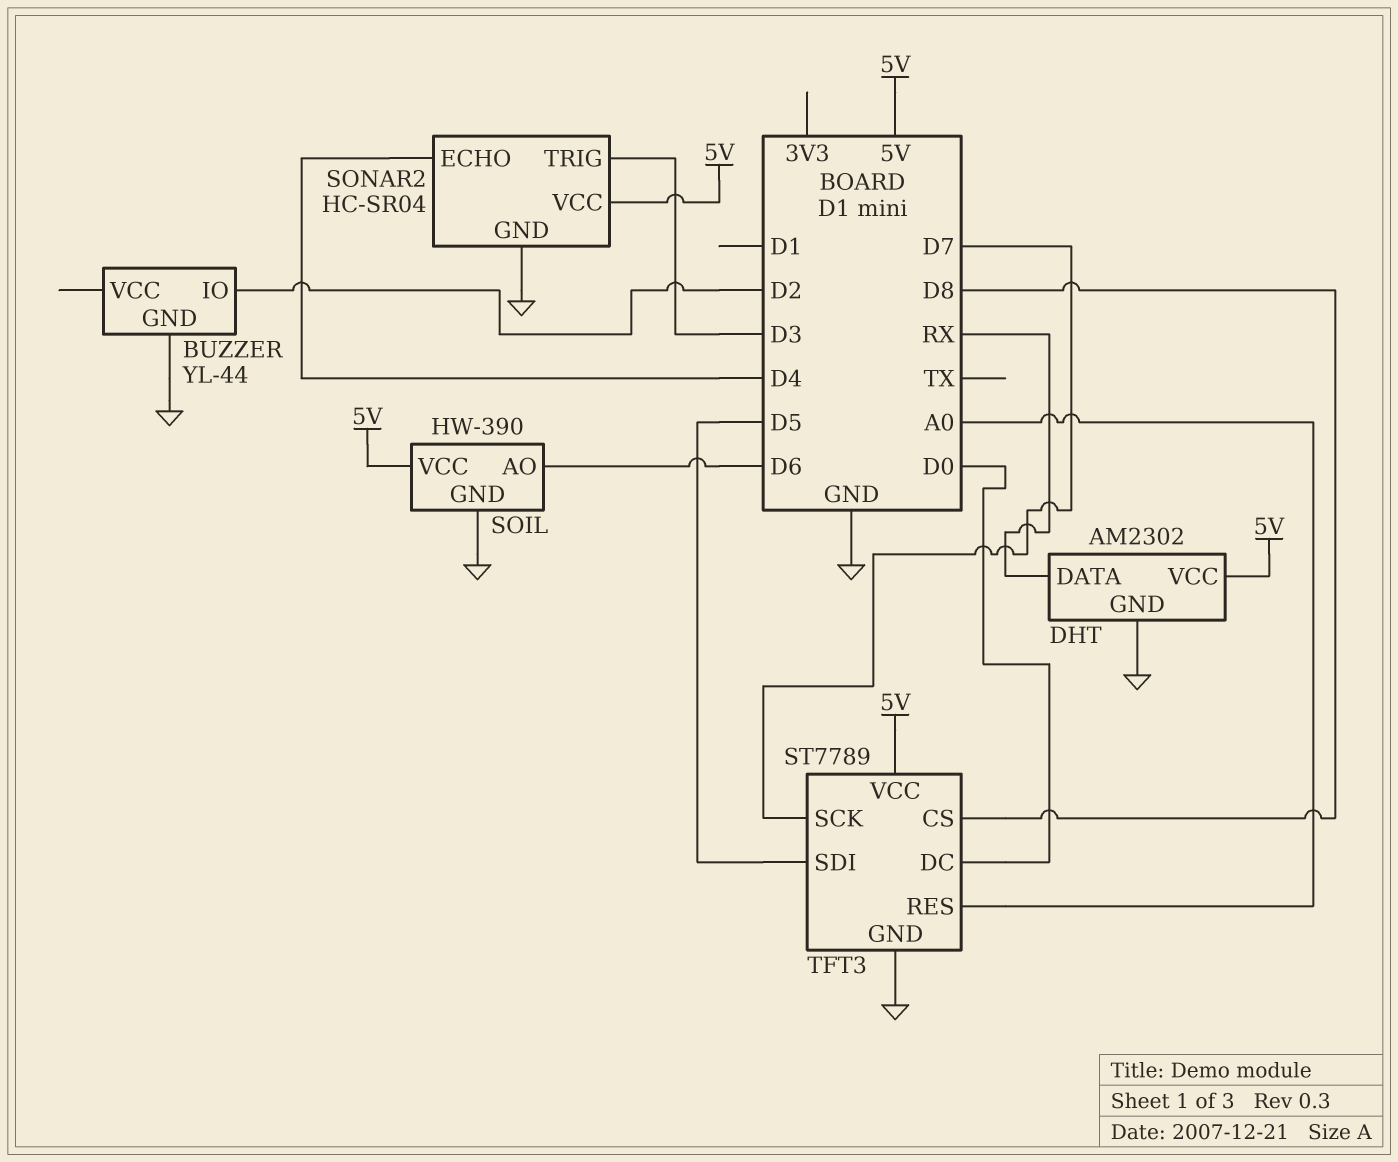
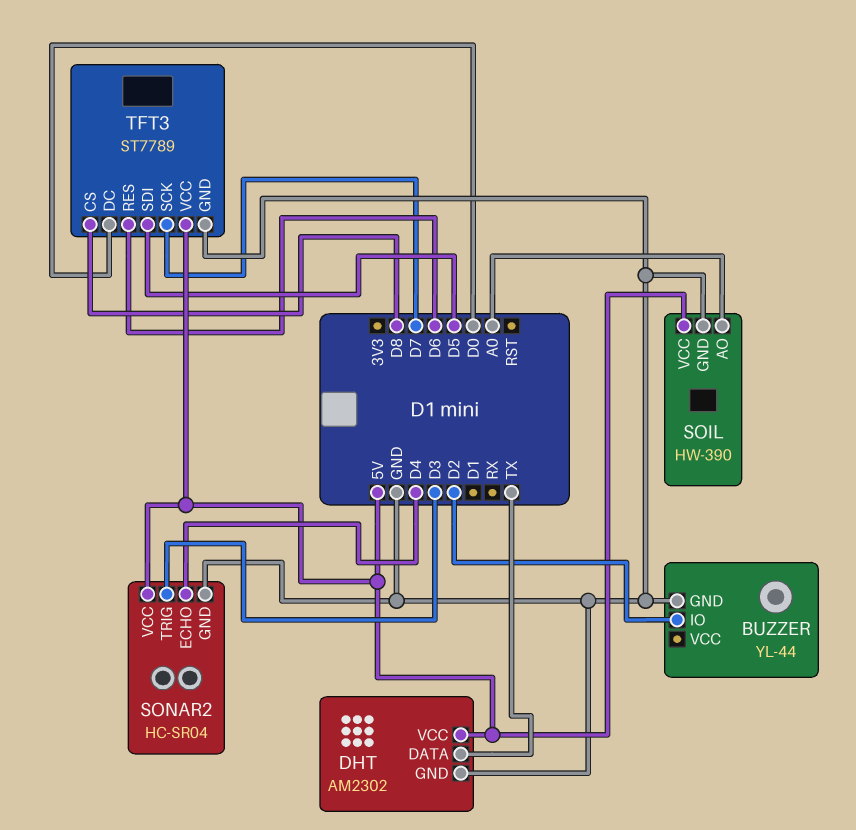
DHT pin DATA: RX -> TX
SOIL pin AO: D6 -> A0
TFT3 pin RES: A0 -> D6

